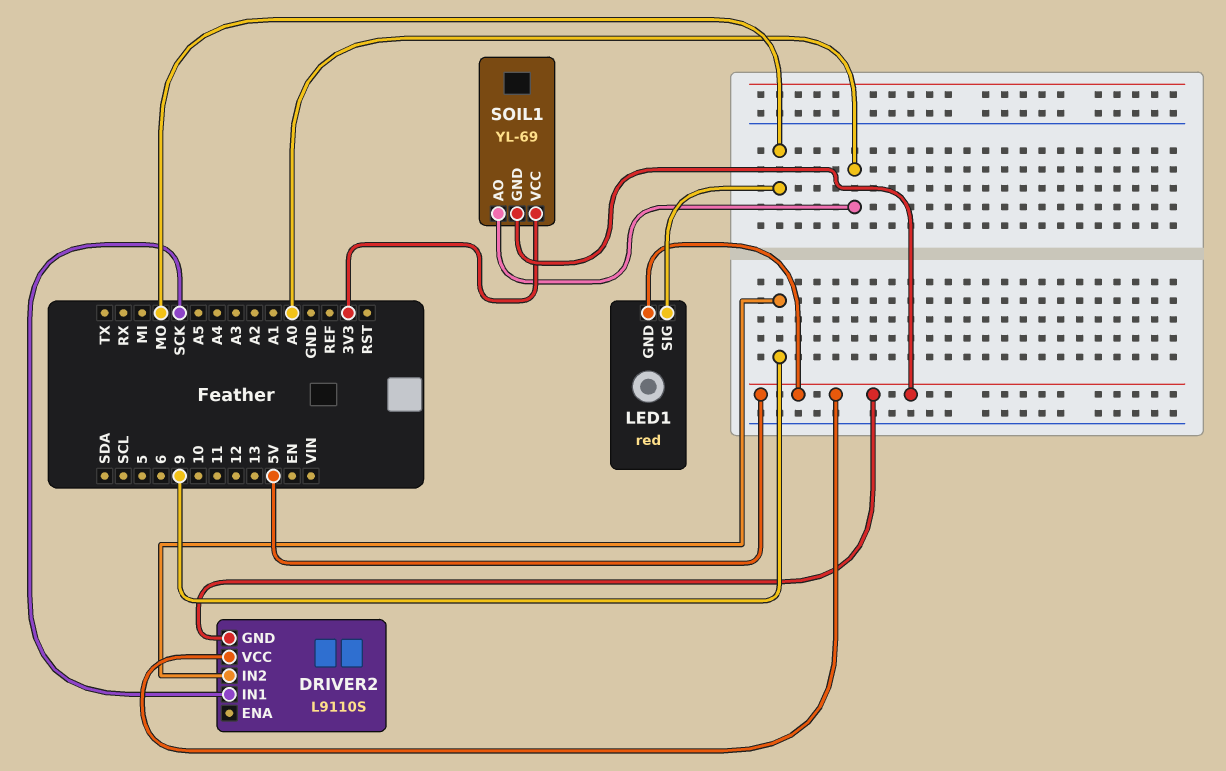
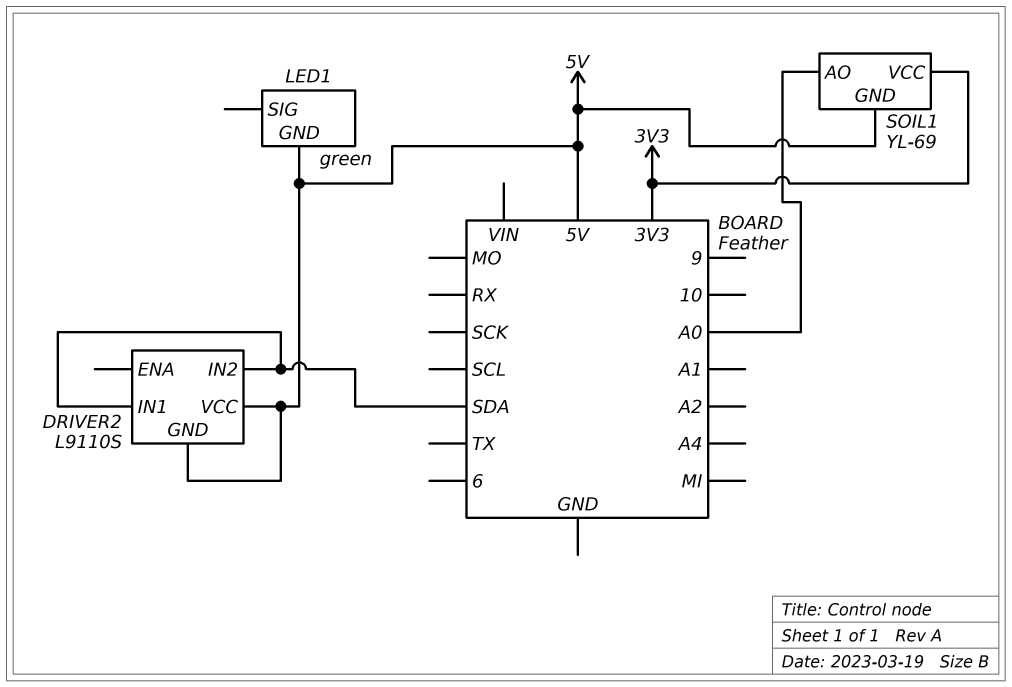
DRIVER2 pin IN1: SCK -> SDA
DRIVER2 pin IN2: 9 -> SDA
LED1: red -> green
LED1 pin SIG: MO -> none

